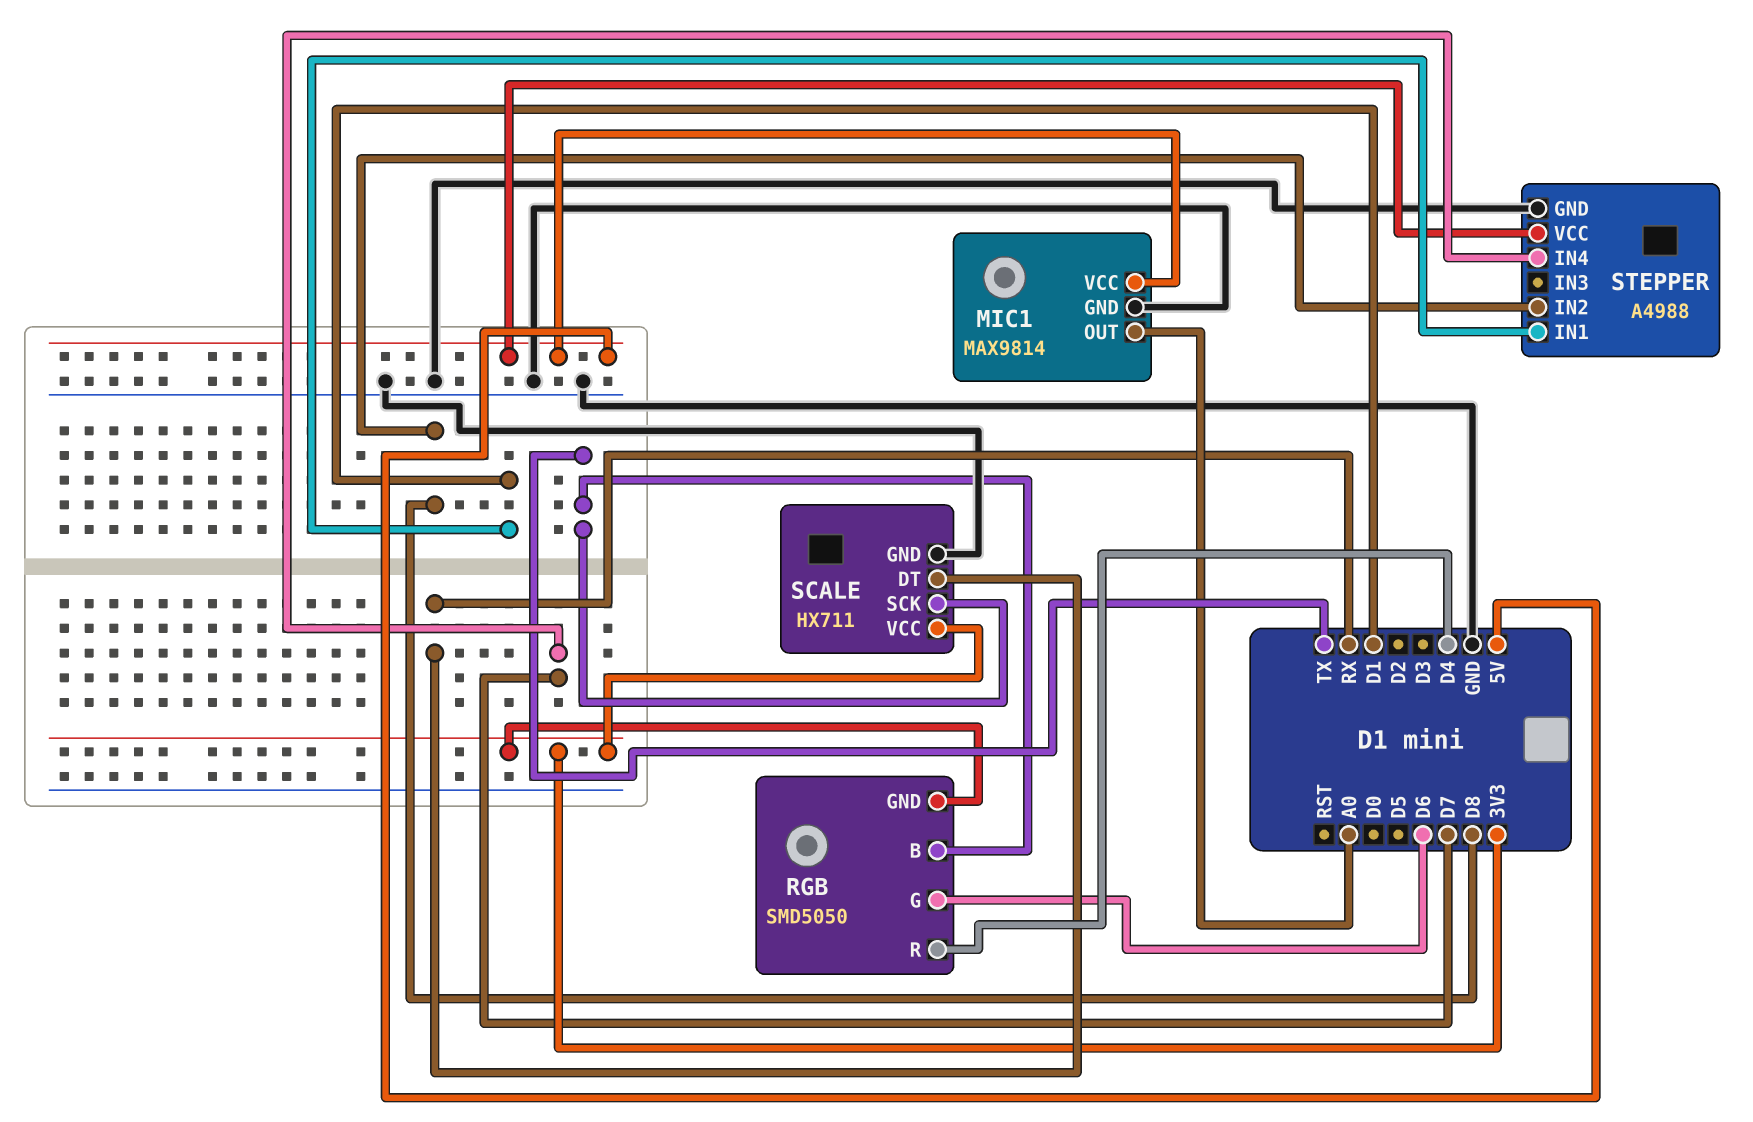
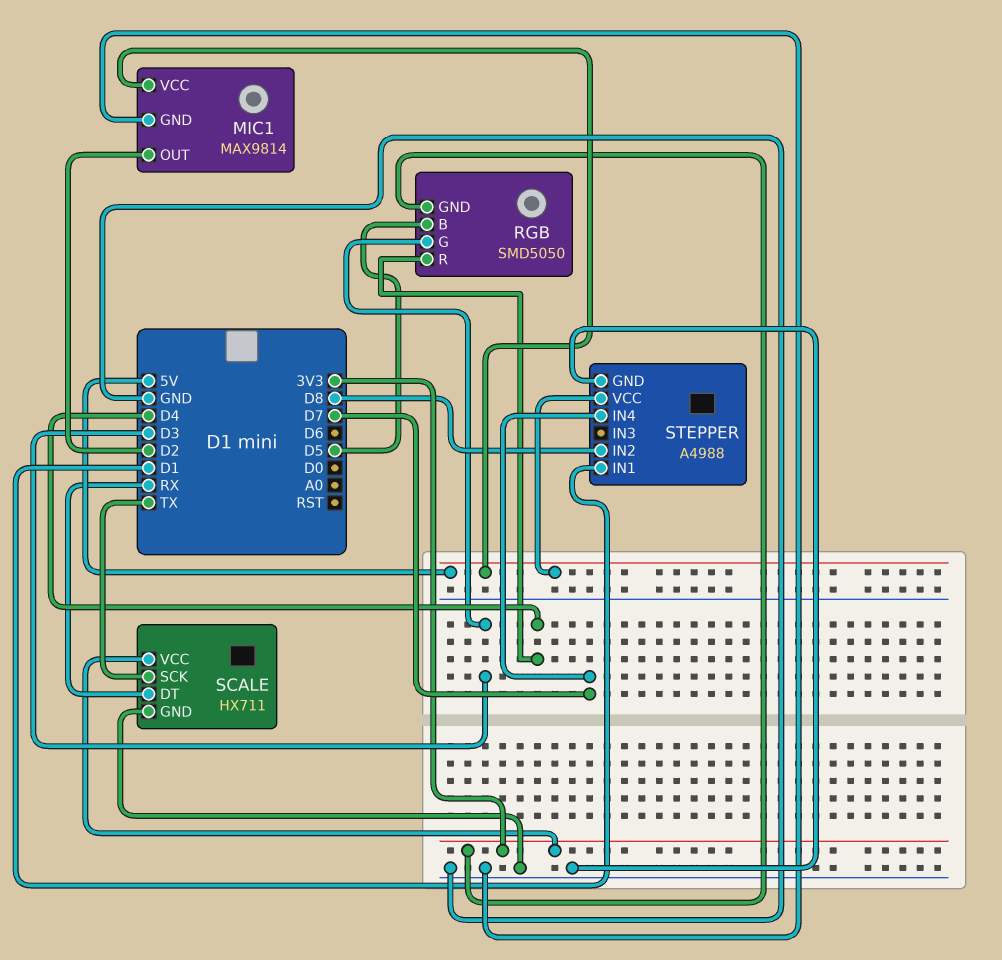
MIC1 pin OUT: A0 -> D2
RGB pin B: TX -> D5
RGB pin G: D6 -> D3

